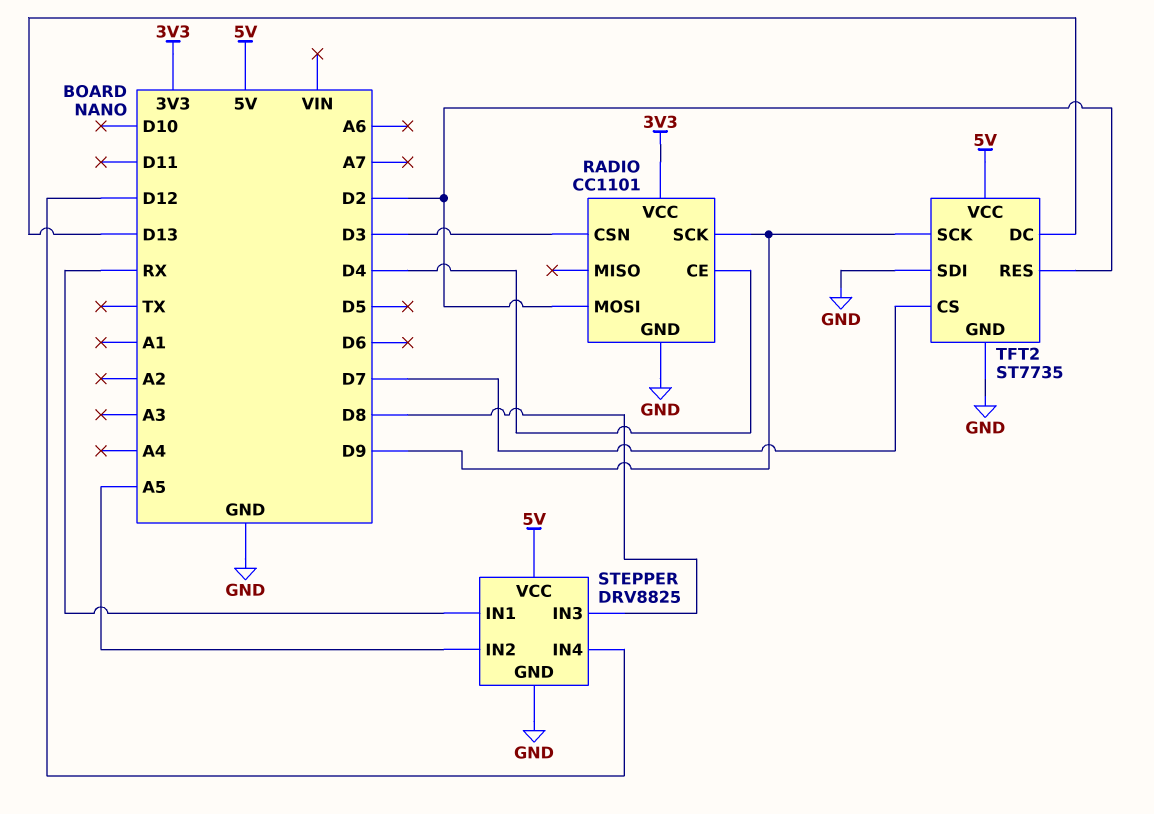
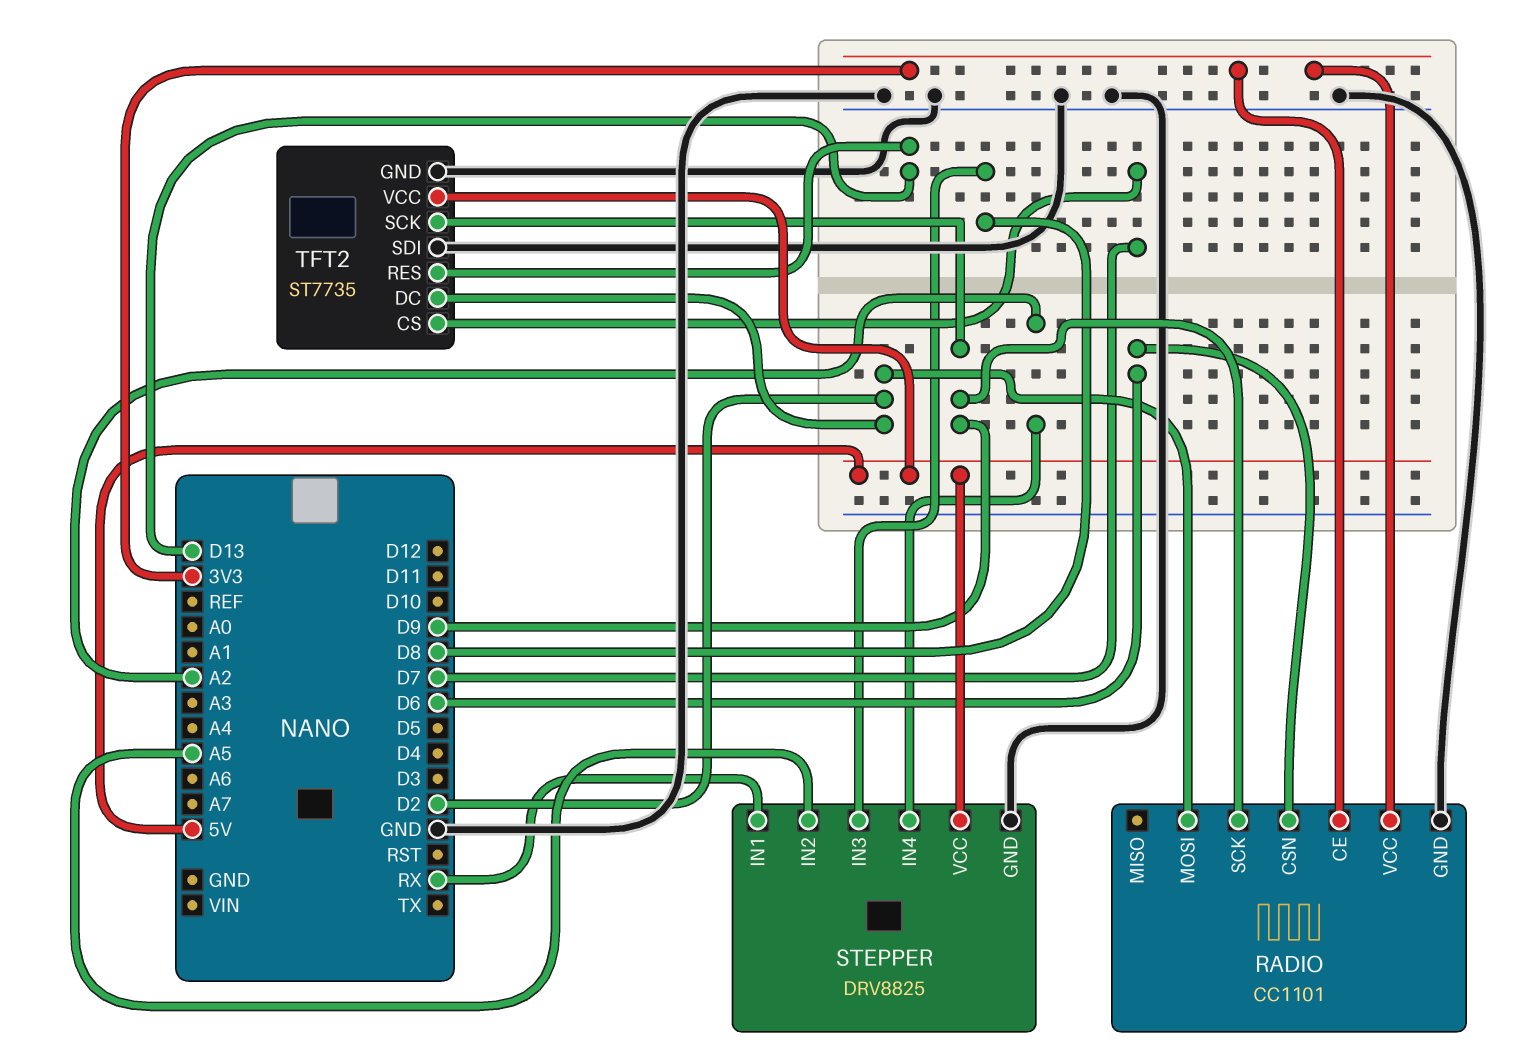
RADIO pin CE: D4 -> 3V3
RADIO pin CSN: D3 -> D6
STEPPER pin IN4: D12 -> A2
TFT2 pin DC: D13 -> D2
TFT2 pin RES: D2 -> D13

